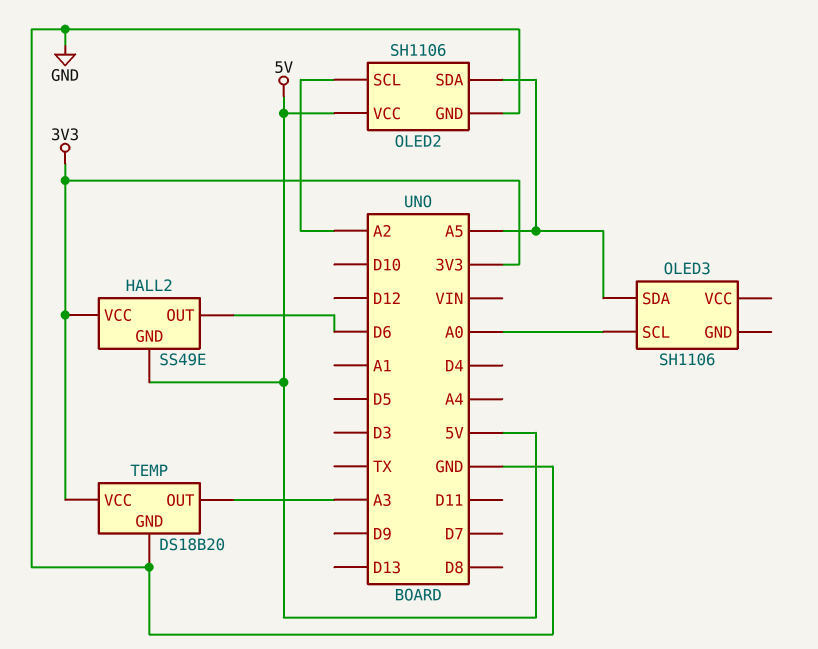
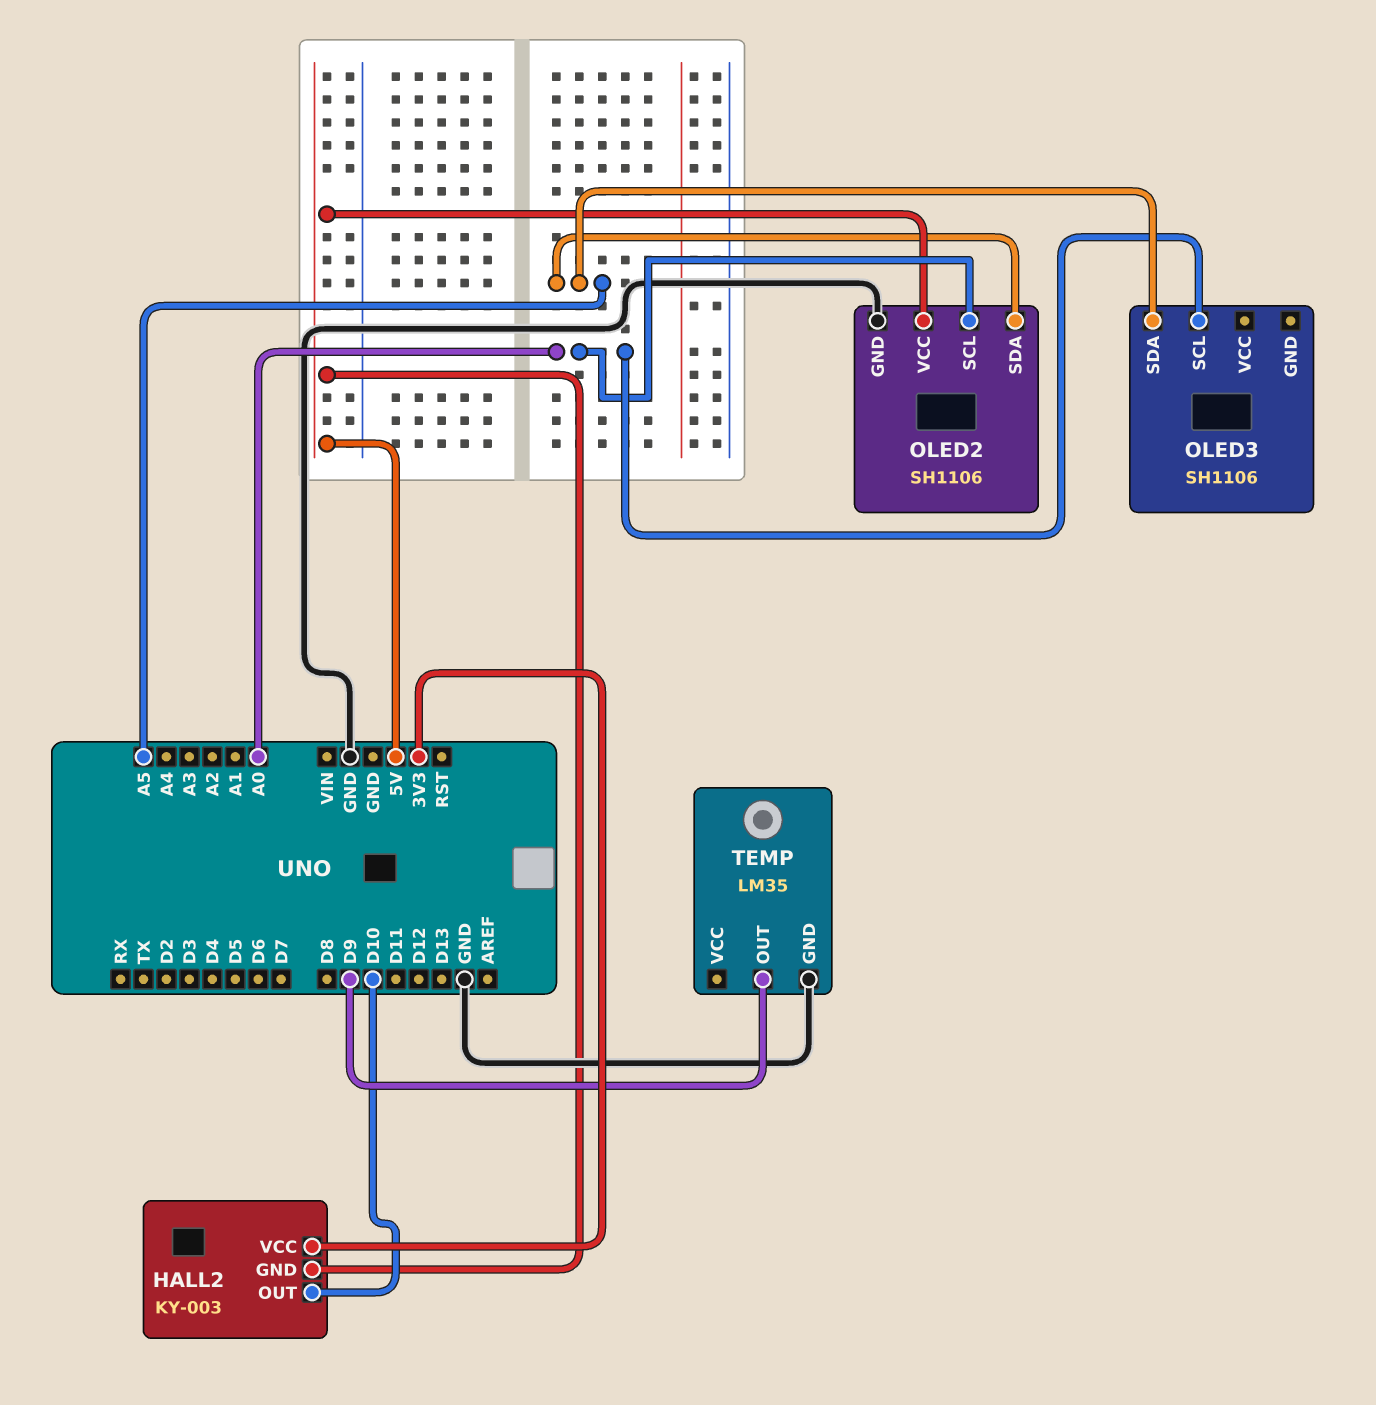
HALL2: SS49E -> KY-003
HALL2 pin OUT: D6 -> D10
OLED2 pin SCL: A2 -> A0
TEMP: DS18B20 -> LM35
TEMP pin OUT: A3 -> D9
TEMP pin VCC: 3V3 -> none

